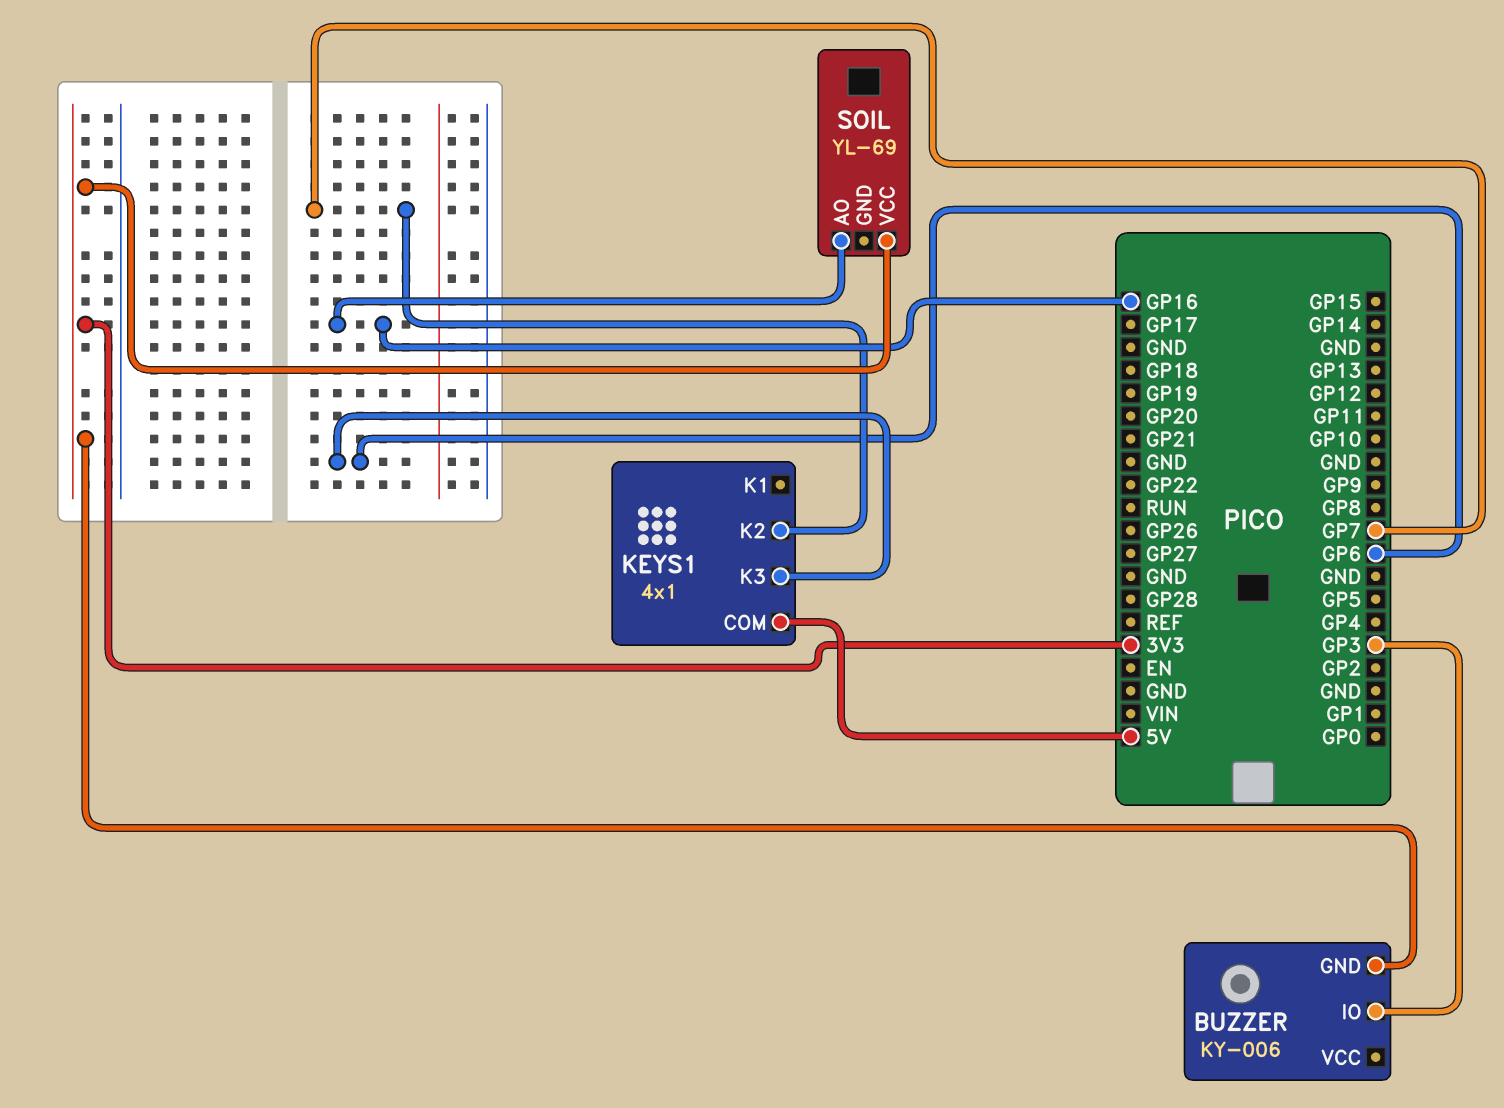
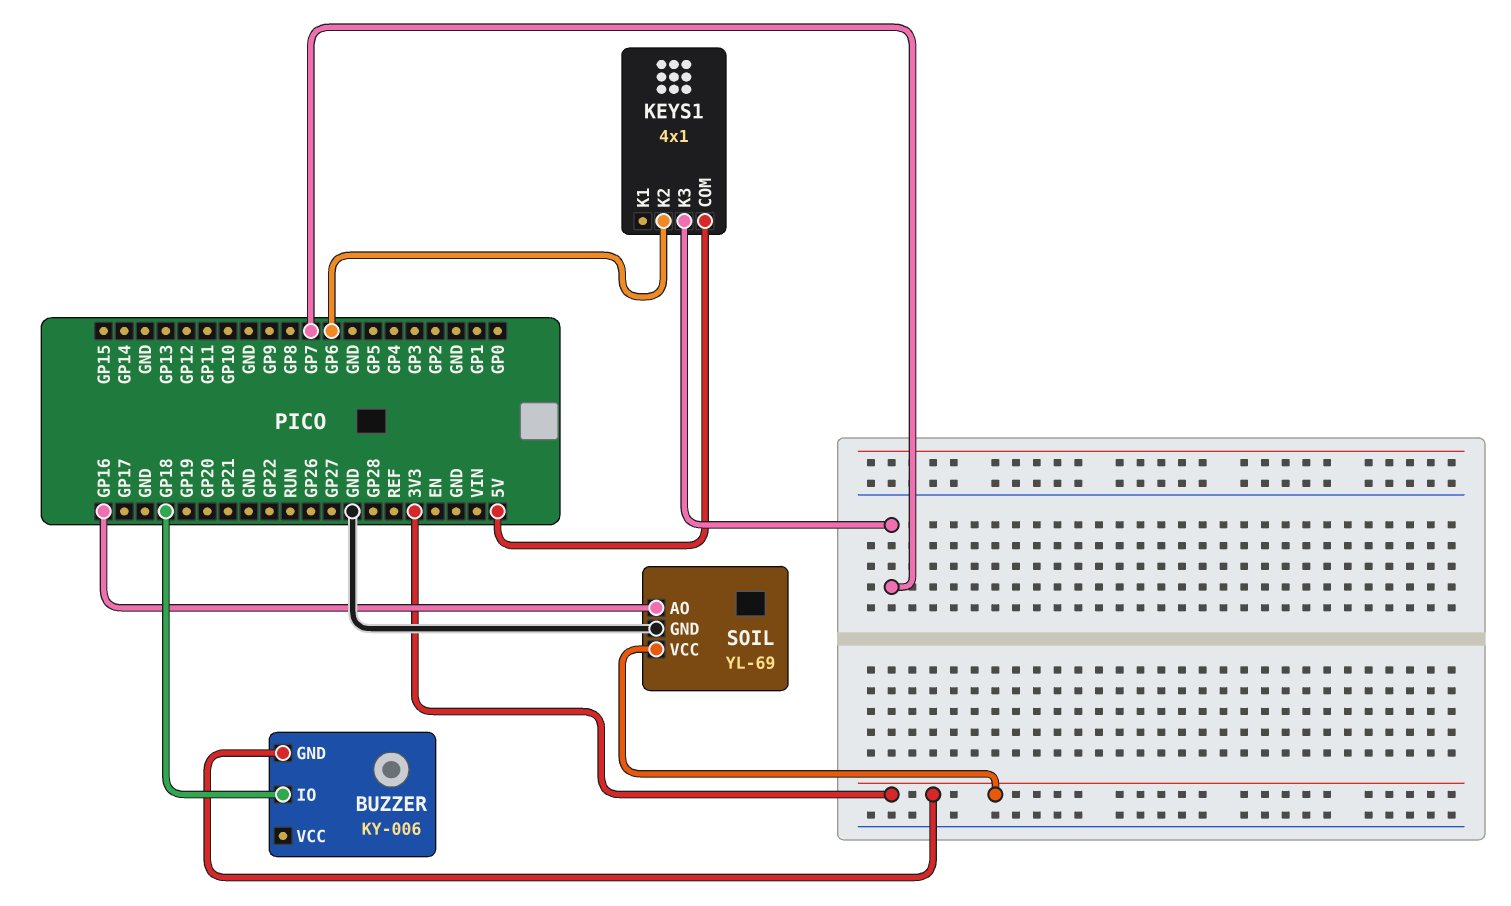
BUZZER pin IO: GP3 -> GP18
KEYS1 pin K2: GP7 -> GP6
KEYS1 pin K3: GP6 -> GP7
SOIL pin GND: none -> GND

